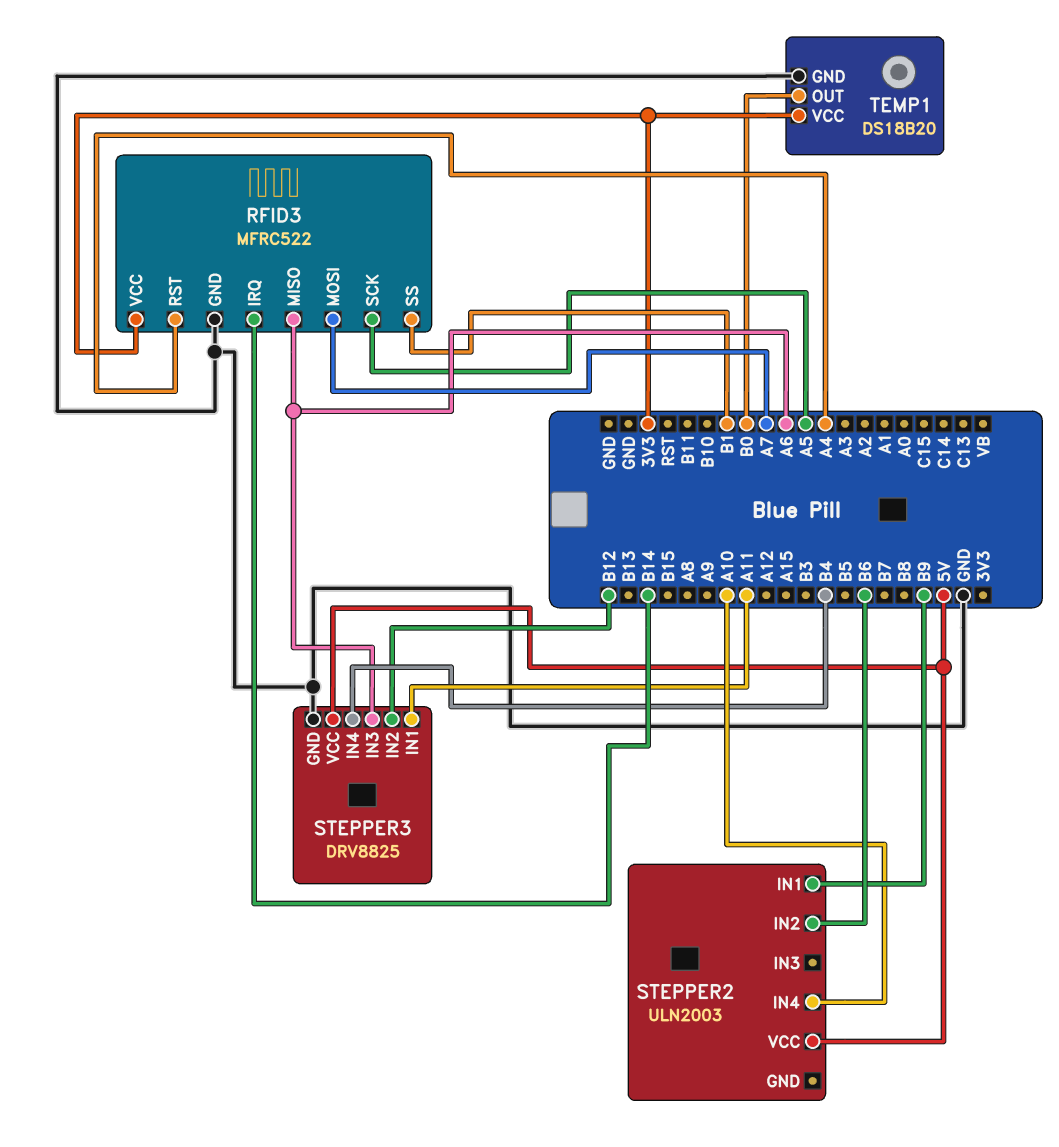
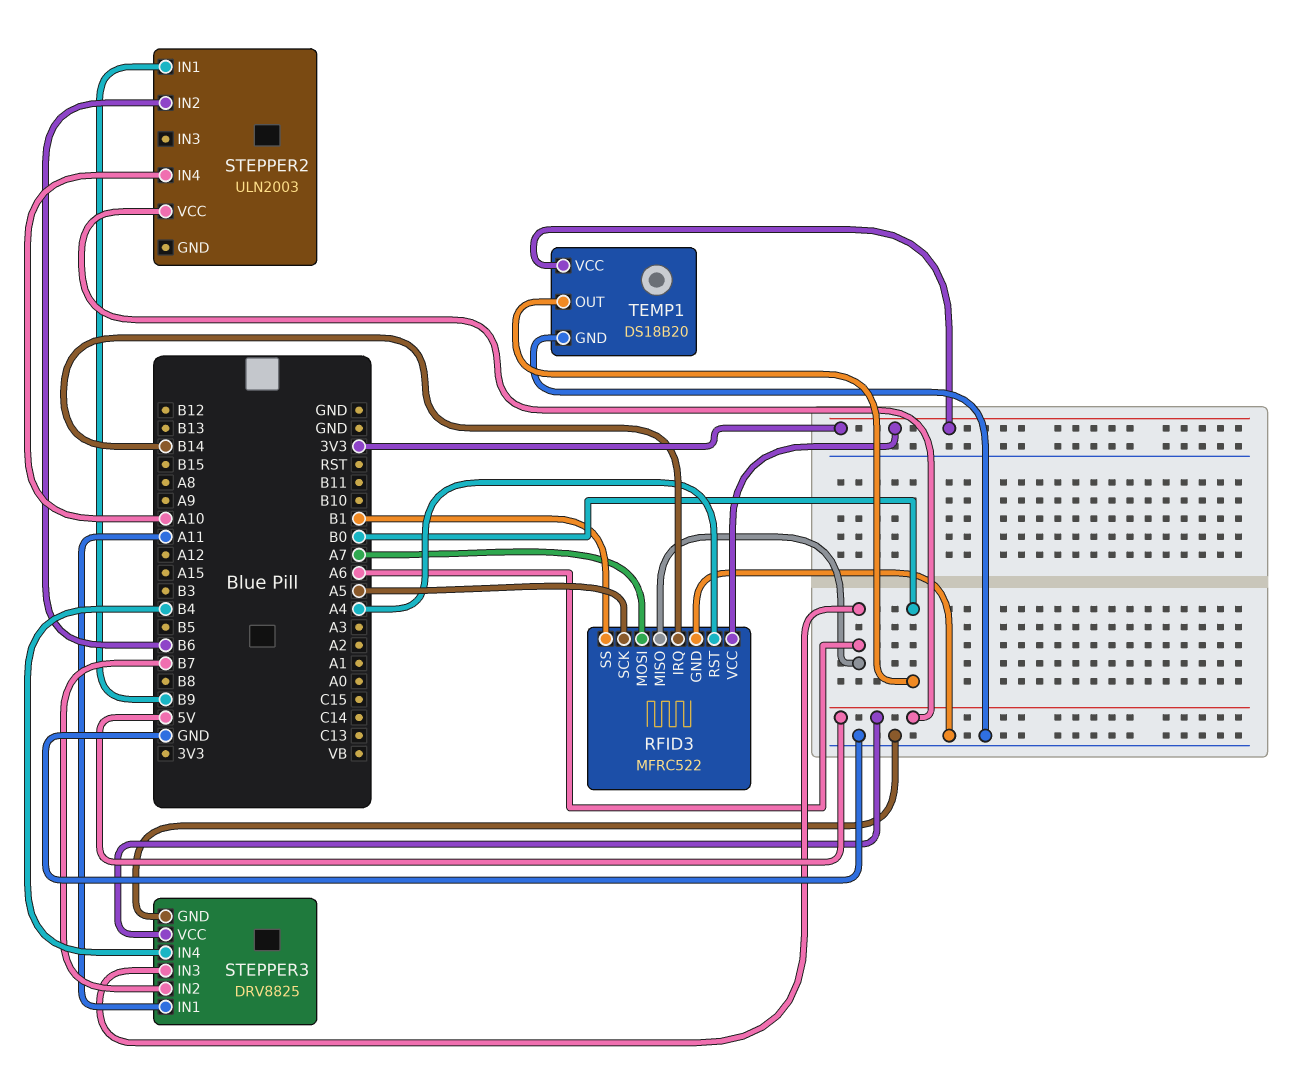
STEPPER3 pin IN2: B12 -> B7

